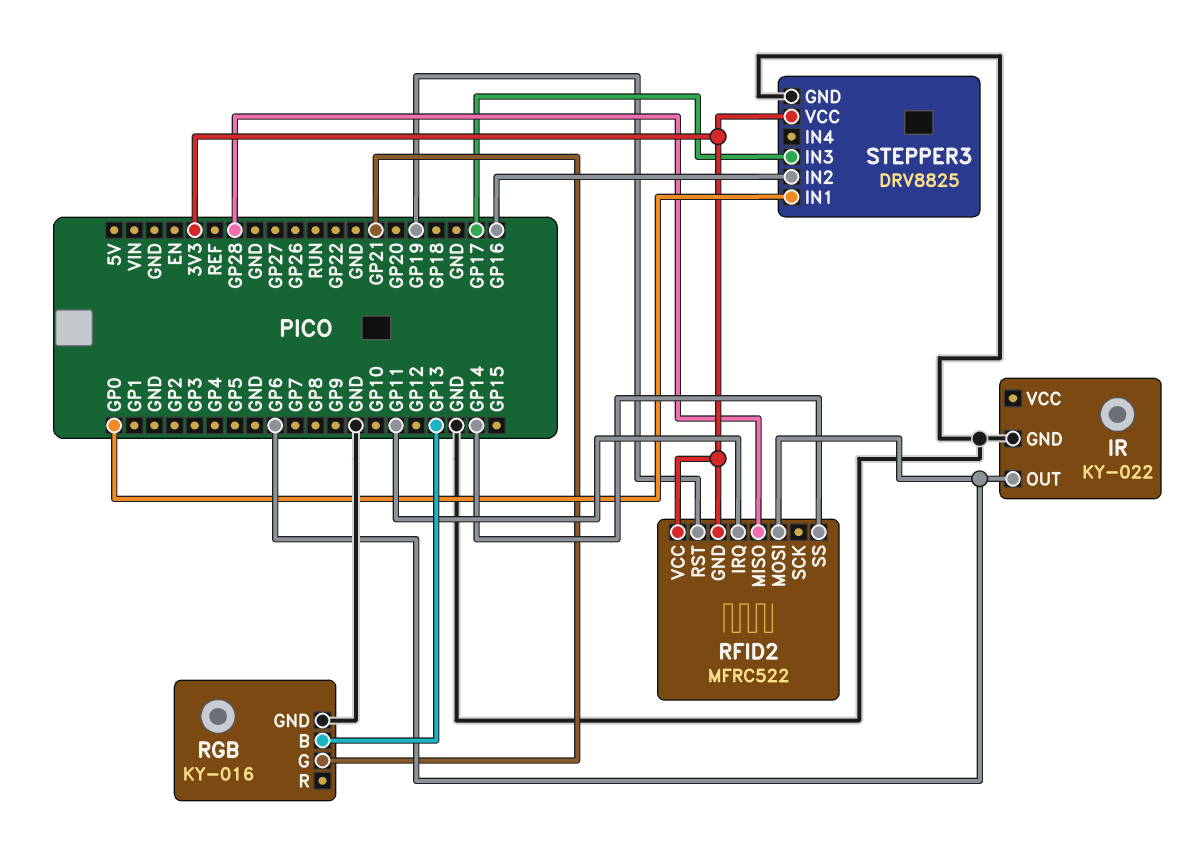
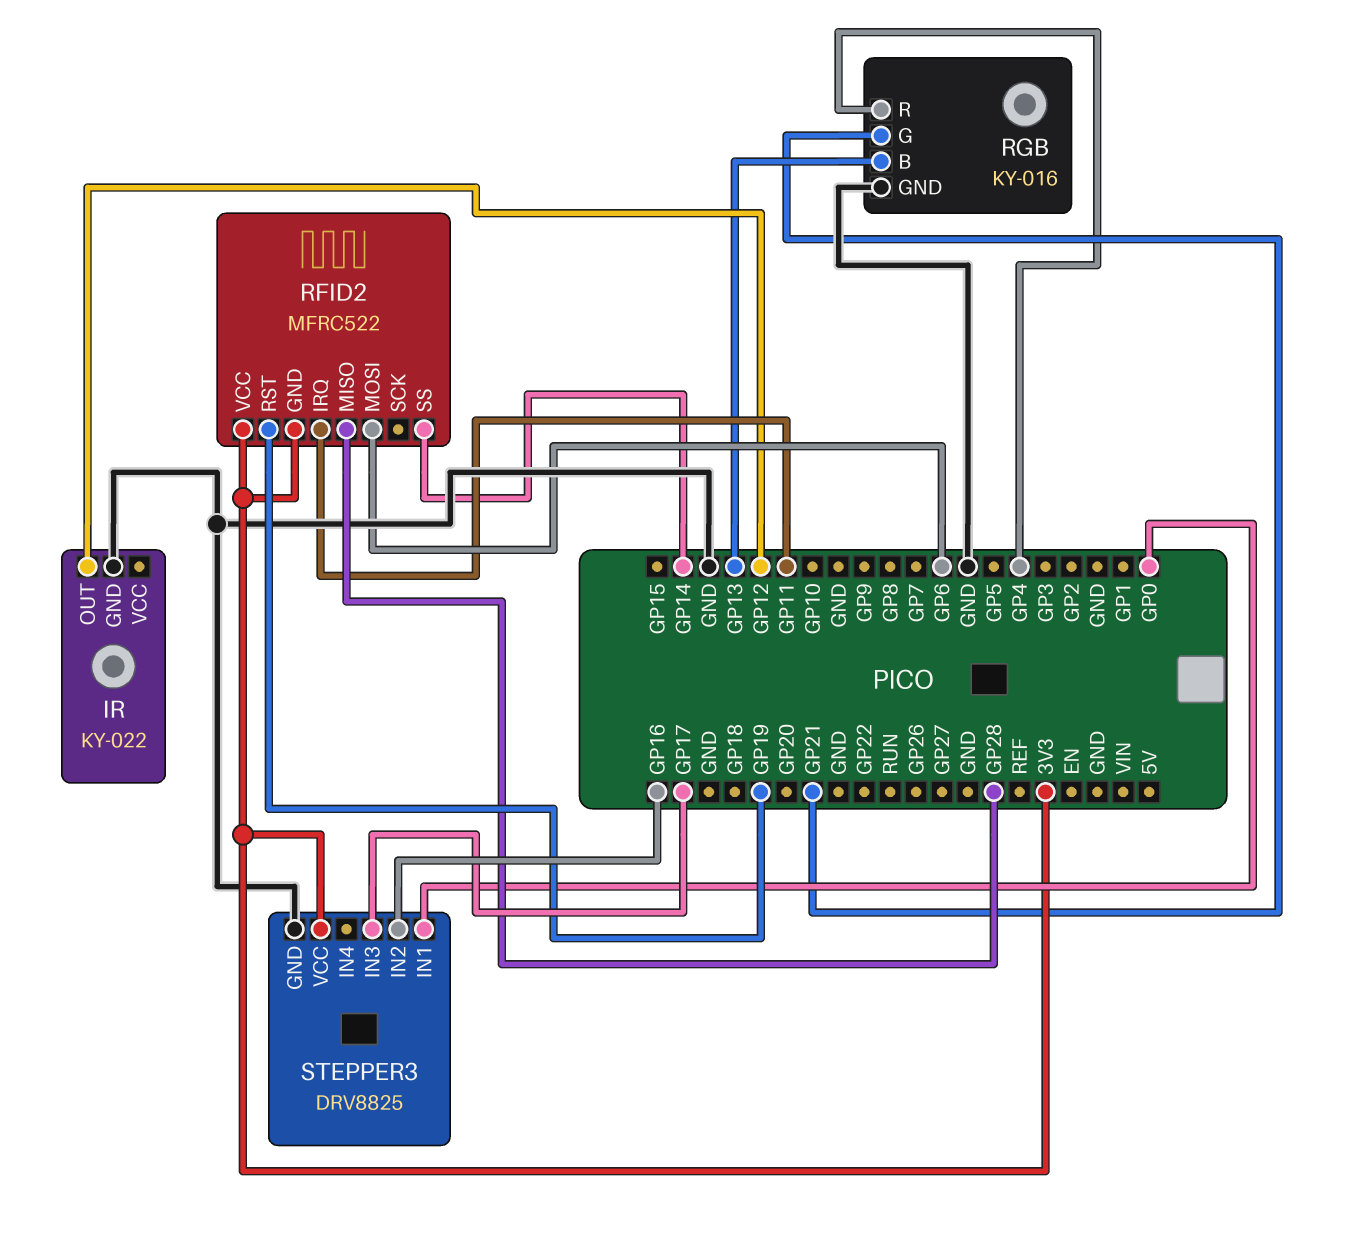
IR pin OUT: GP6 -> GP12
RGB pin R: none -> GP4

